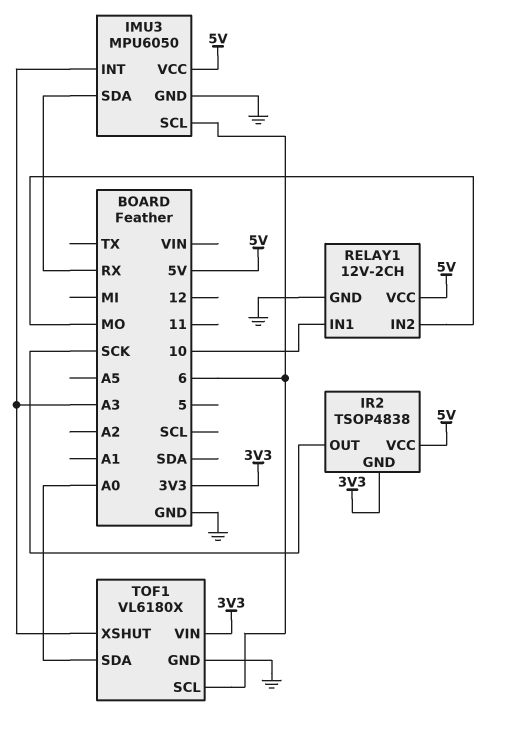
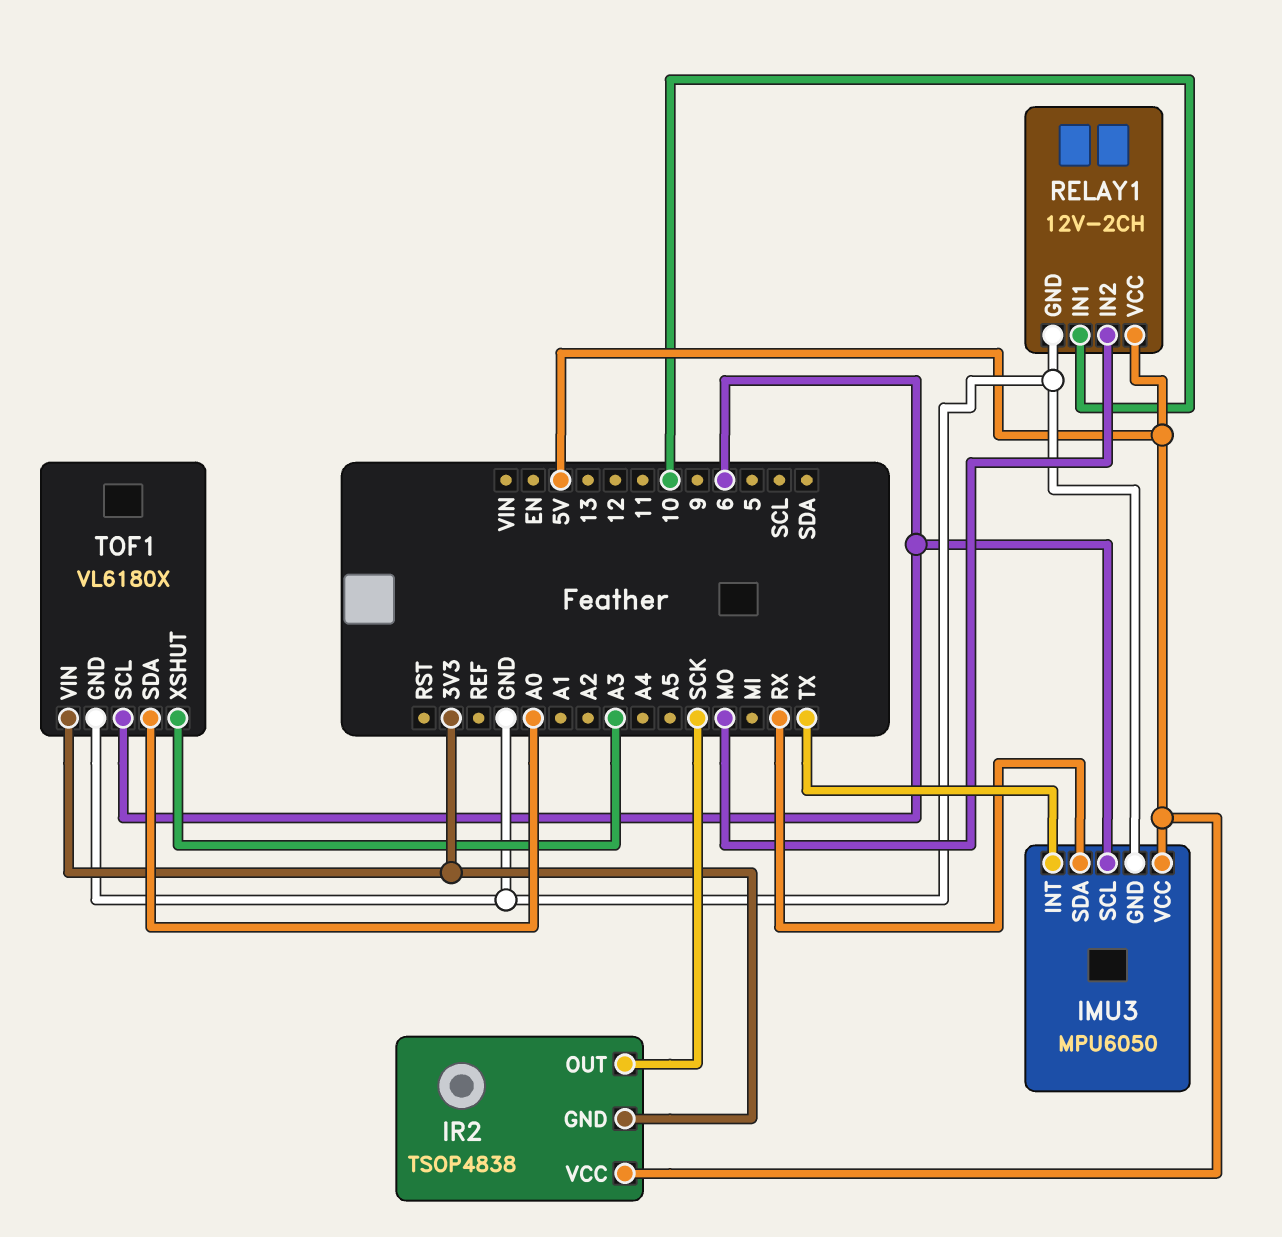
IMU3 pin INT: A3 -> TX

